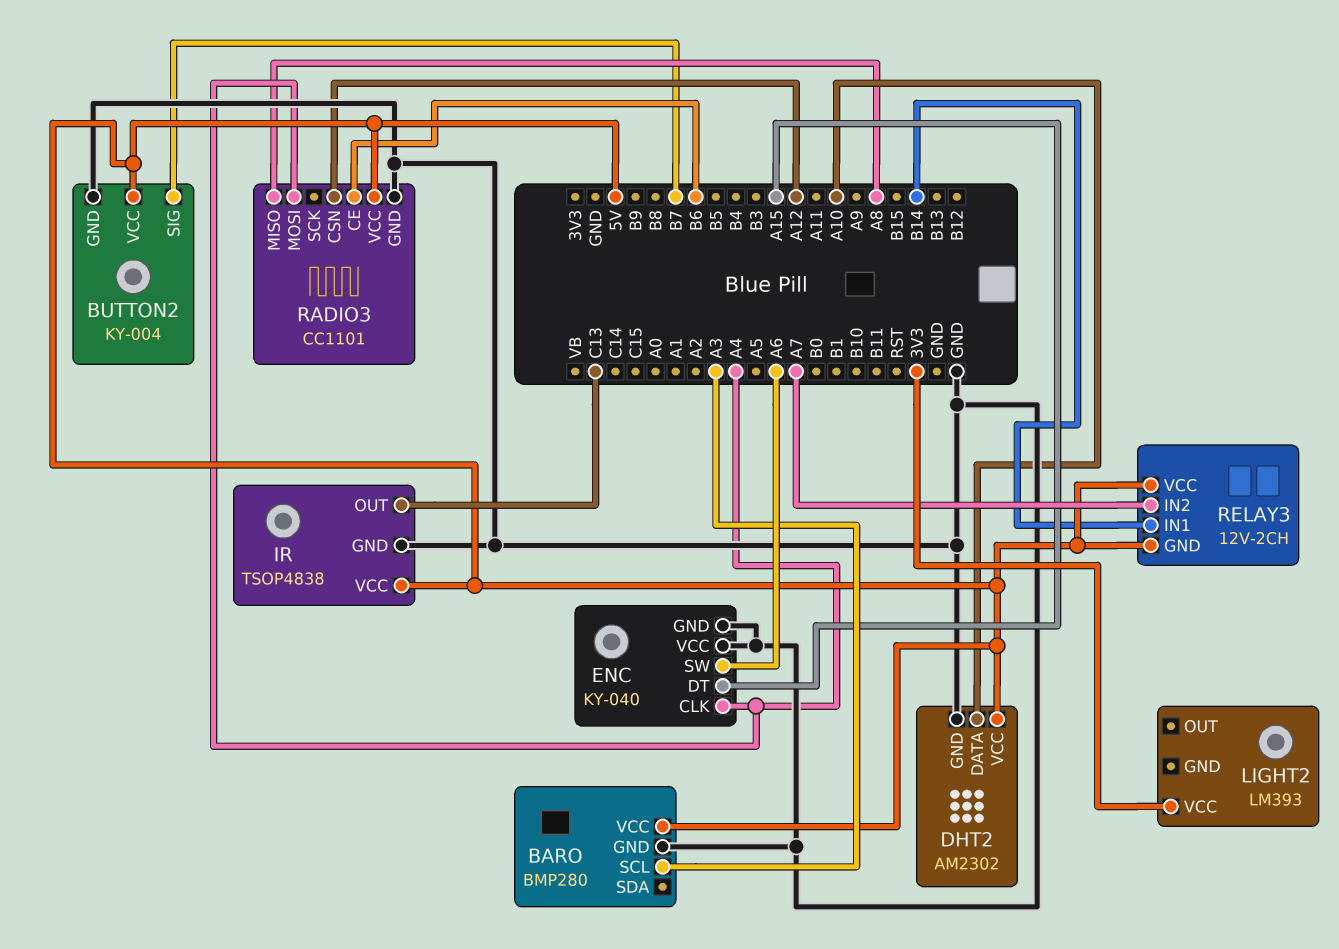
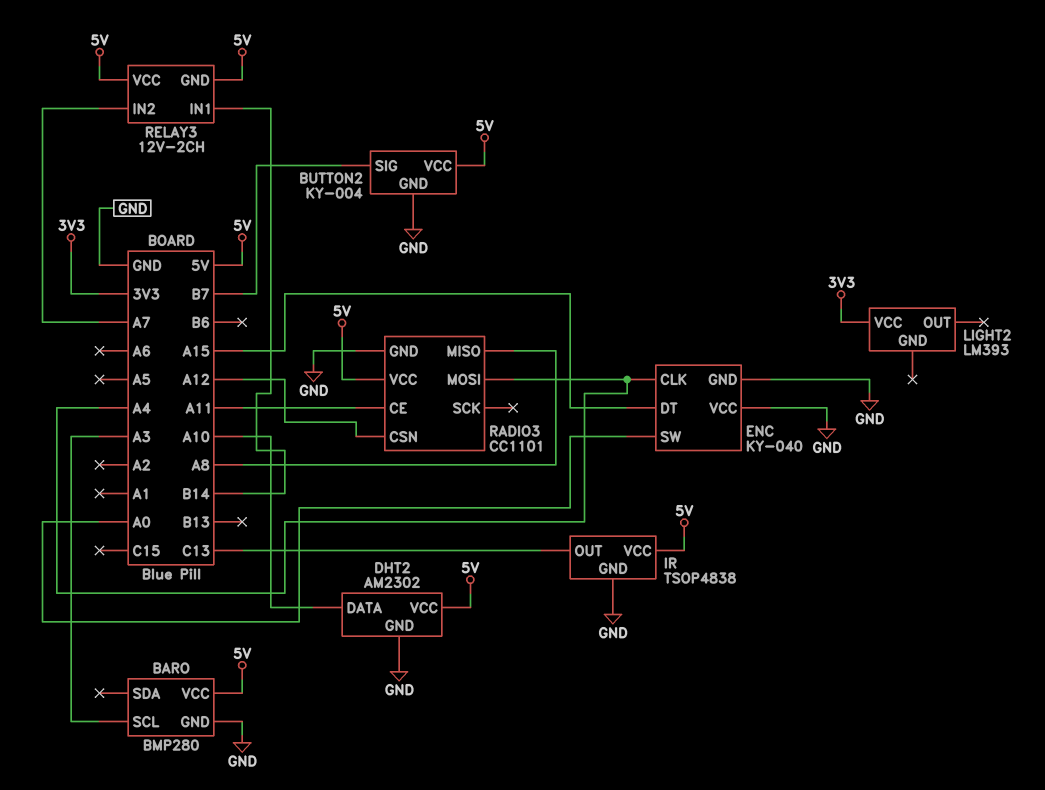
ENC pin SW: A6 -> A0
RADIO3 pin CE: B6 -> A11

